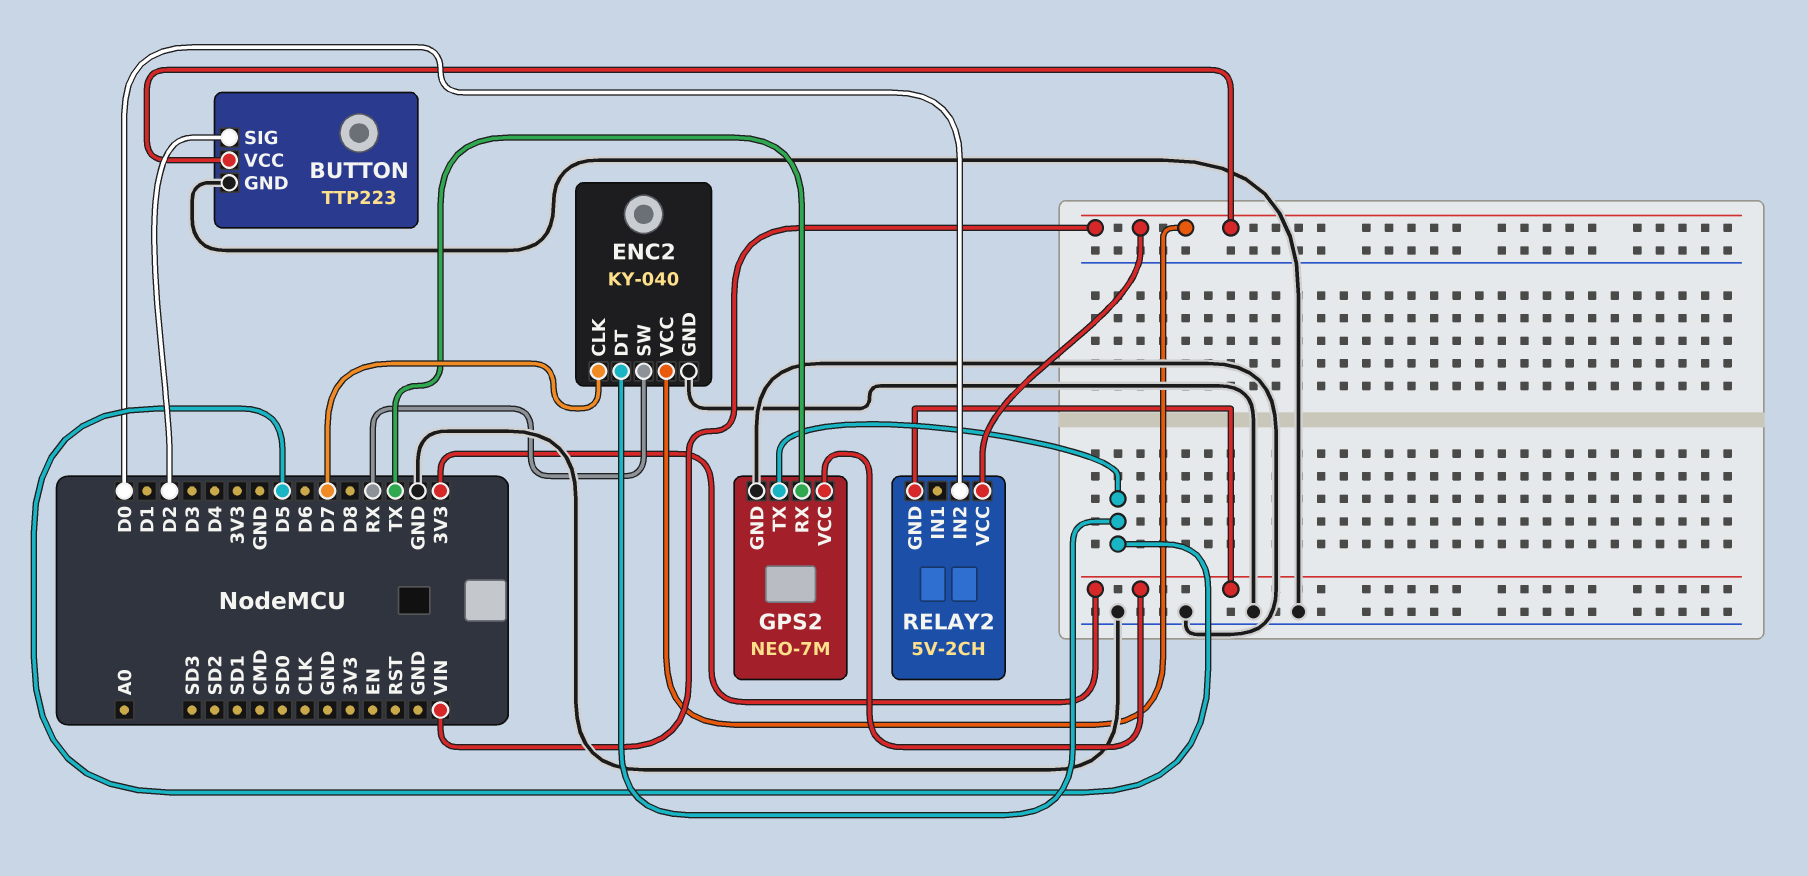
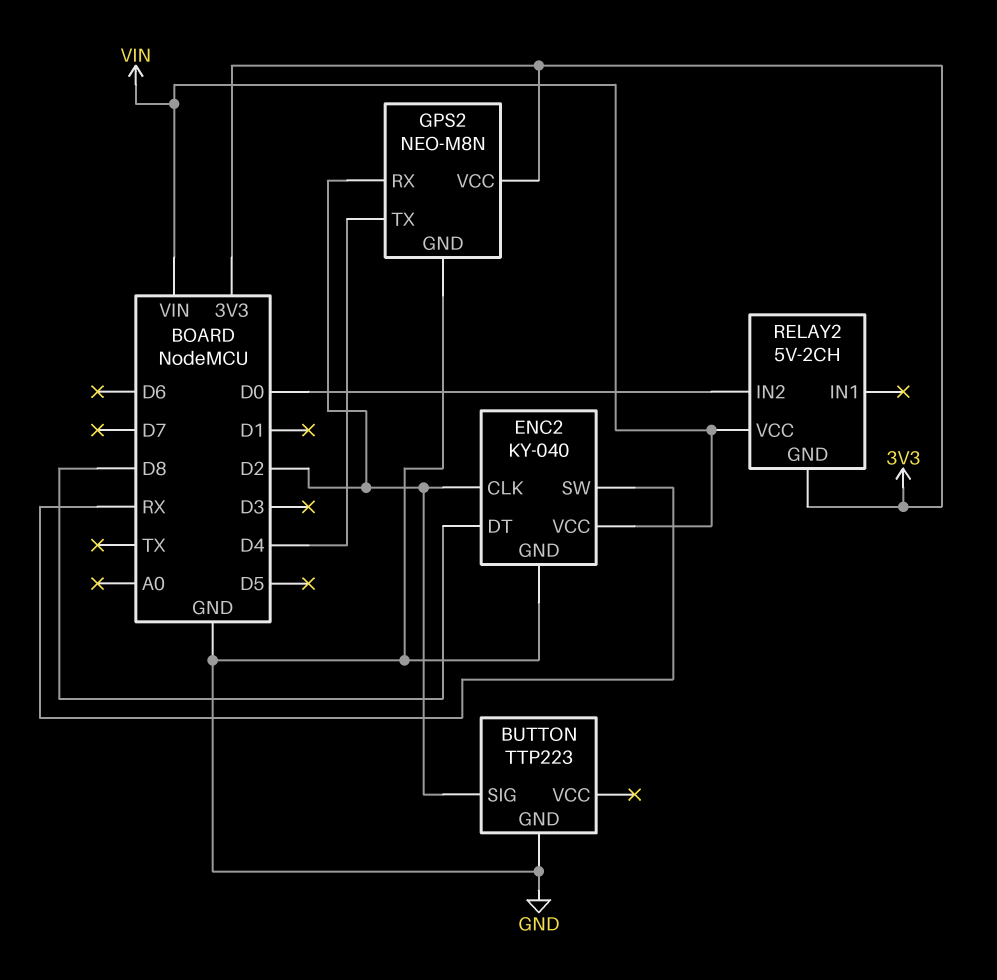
BUTTON pin VCC: VIN -> none
ENC2 pin CLK: D7 -> D2
ENC2 pin DT: D5 -> D8
GPS2: NEO-7M -> NEO-M8N
GPS2 pin RX: TX -> D2
GPS2 pin TX: D5 -> D4

